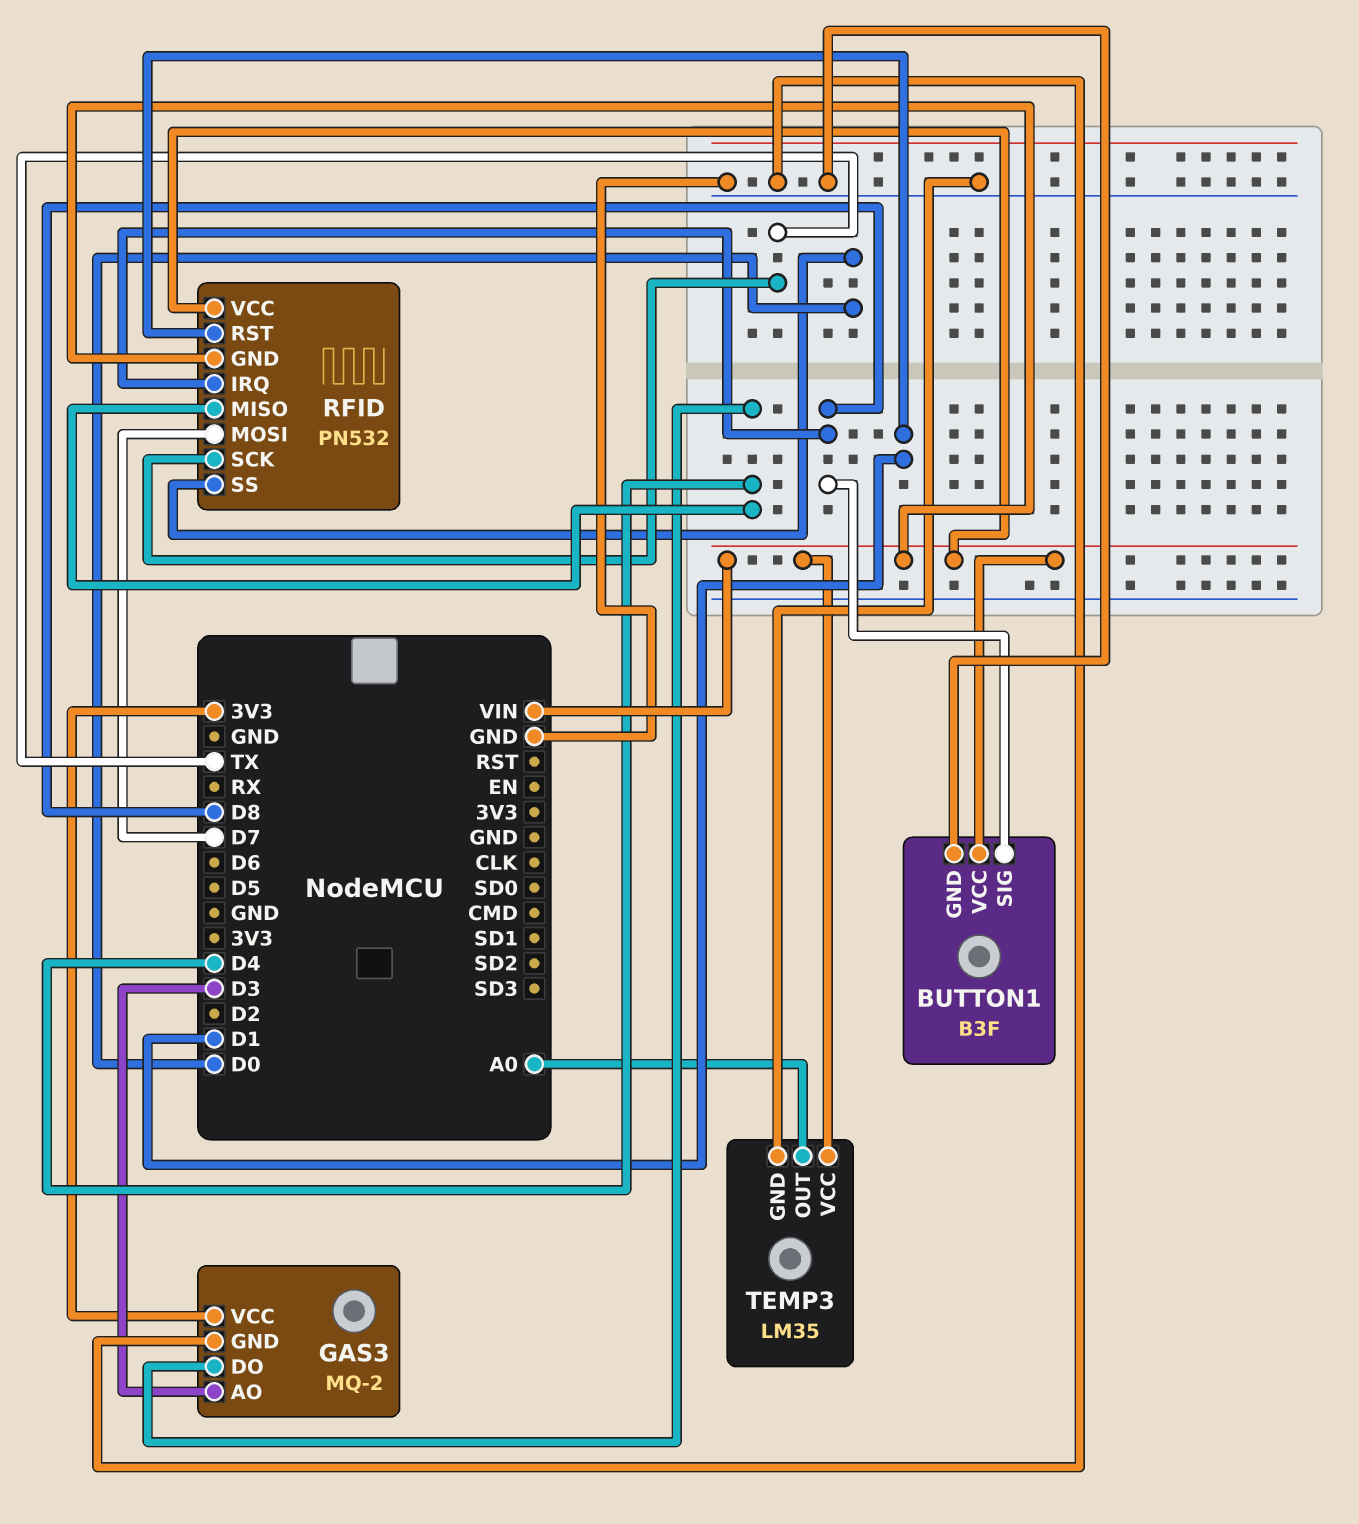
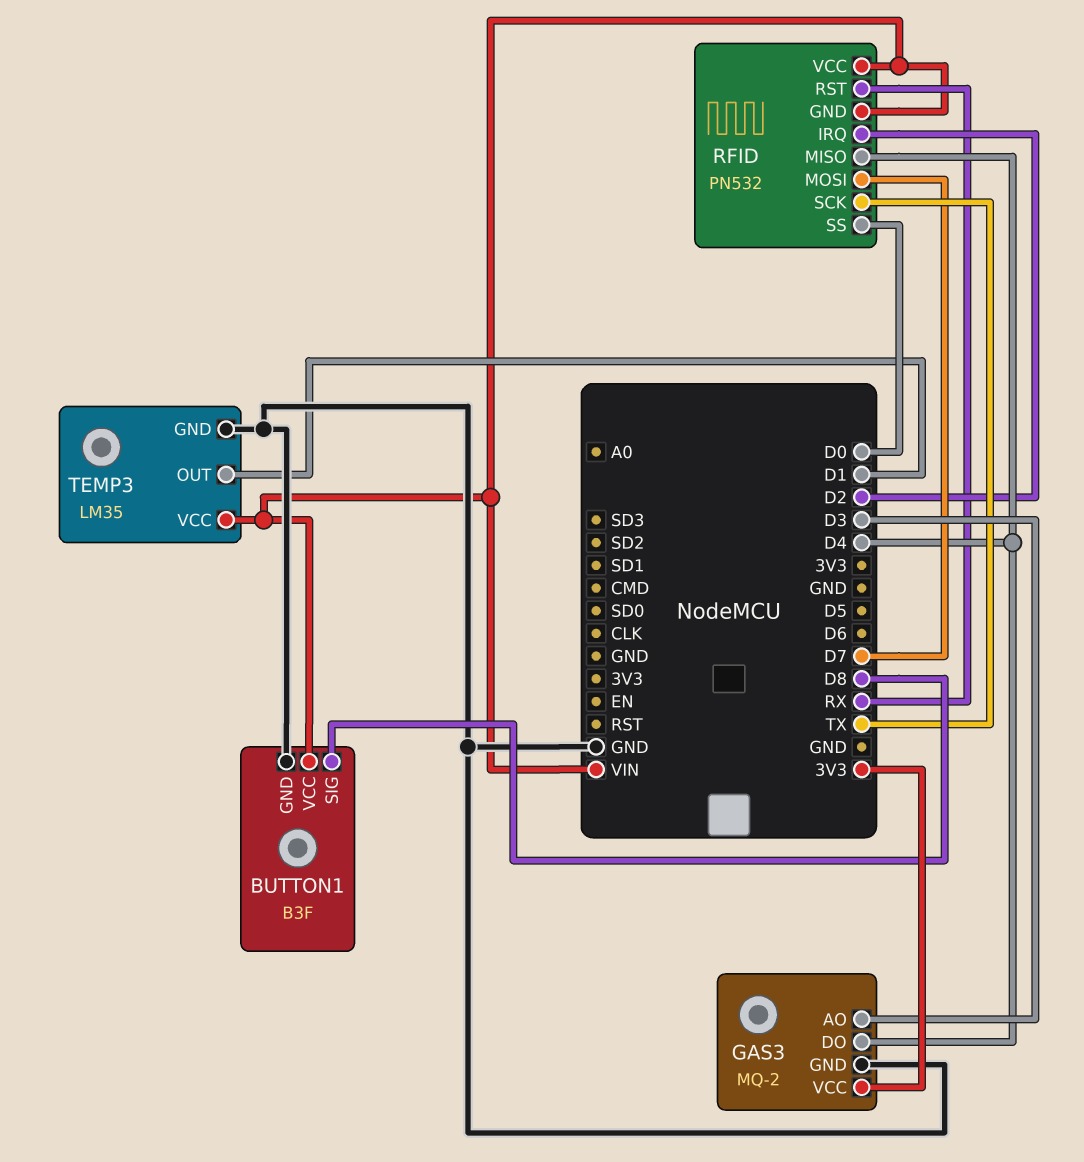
RFID pin IRQ: D8 -> D2
RFID pin RST: D1 -> RX
TEMP3 pin OUT: A0 -> D1

